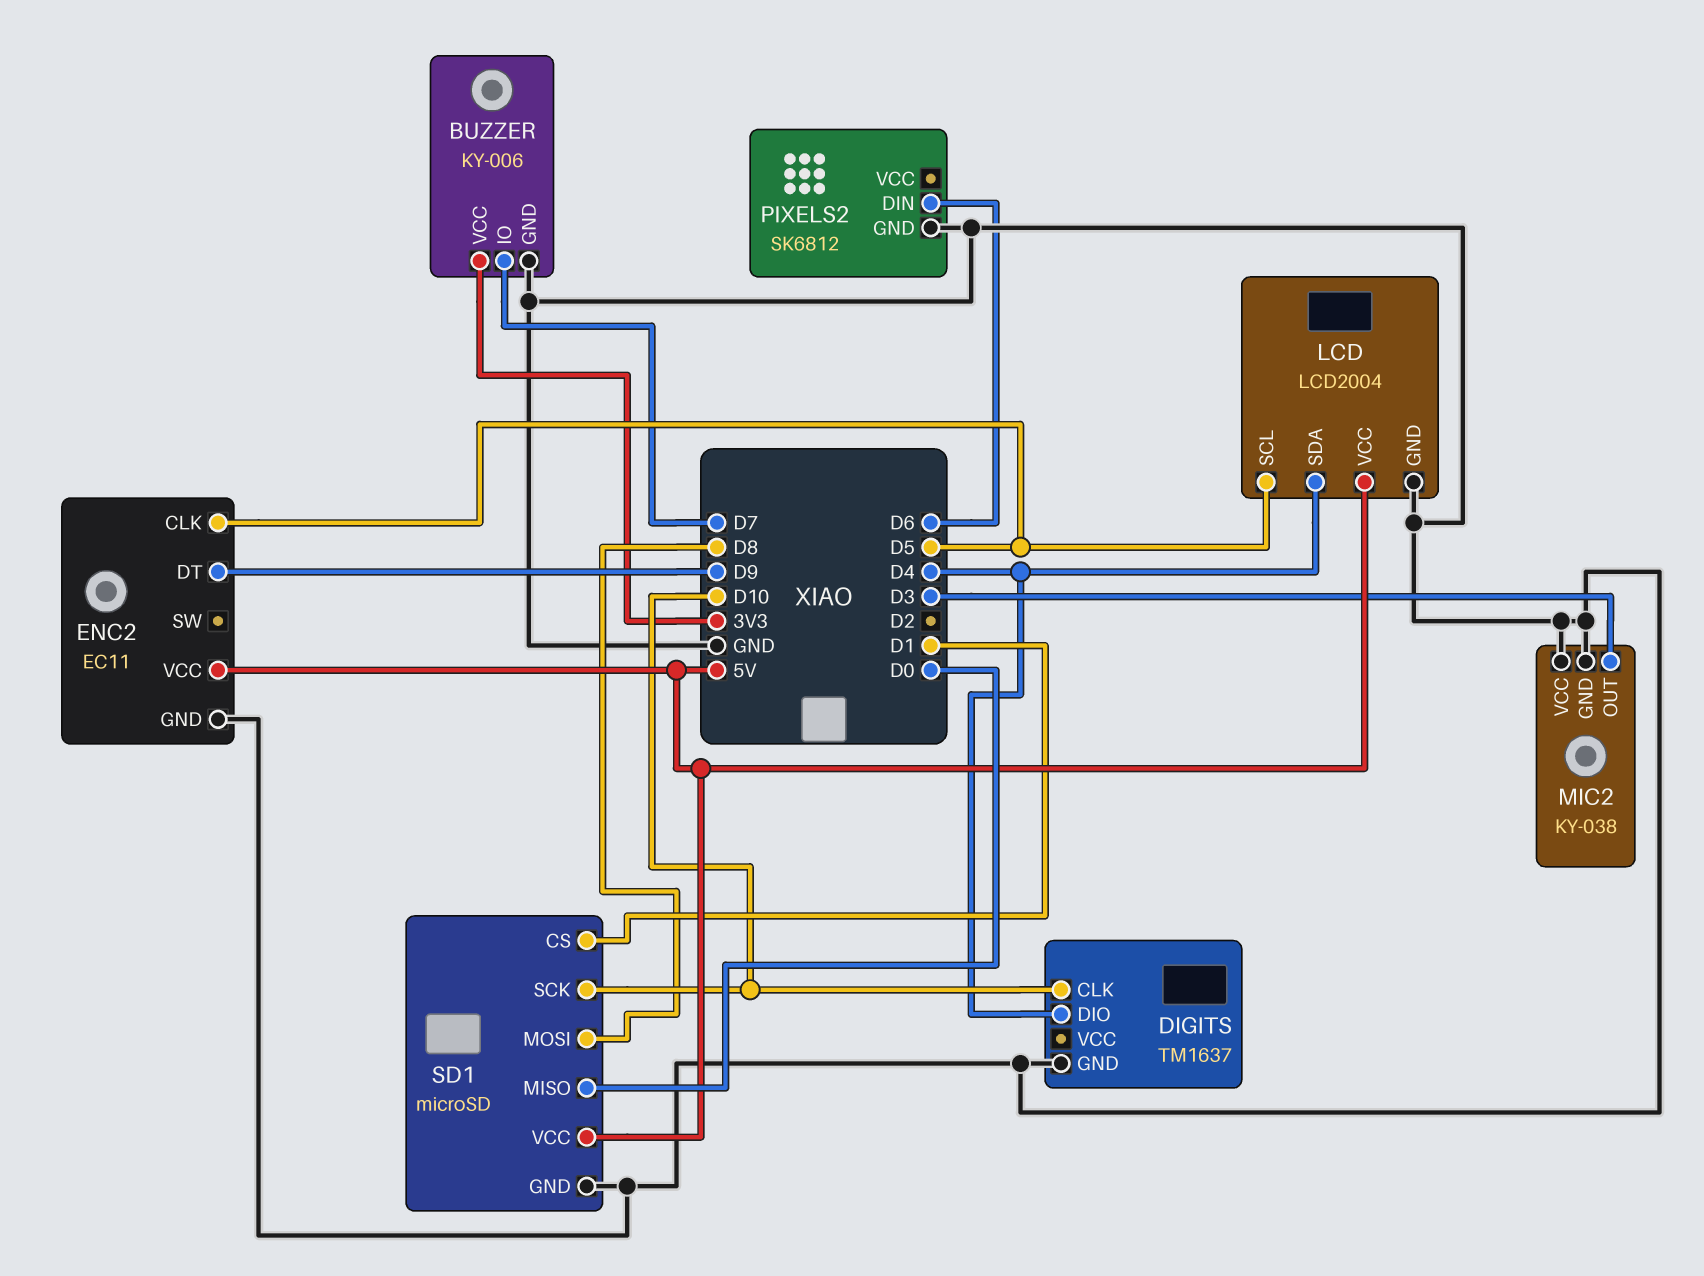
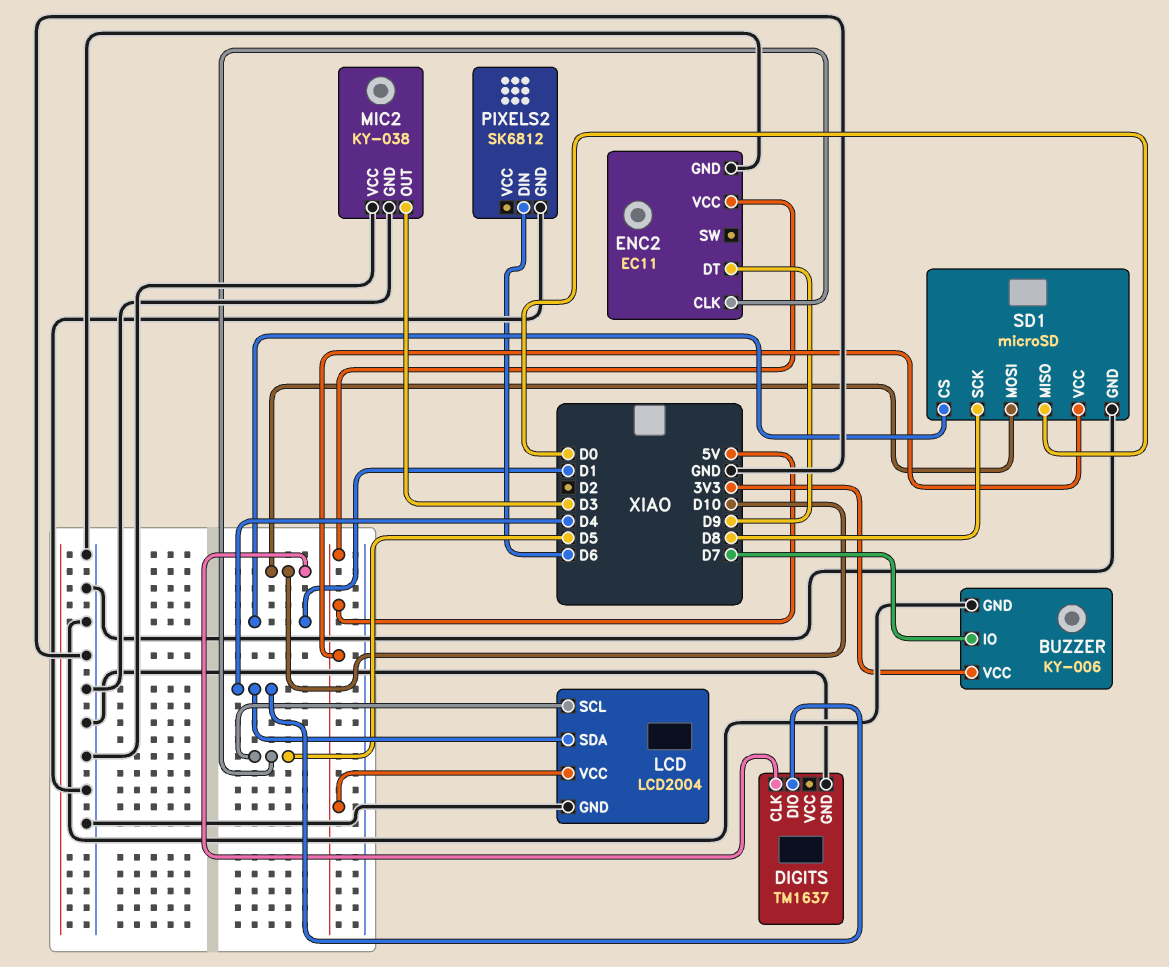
SD1 pin MOSI: D8 -> D10
SD1 pin SCK: D10 -> D8

